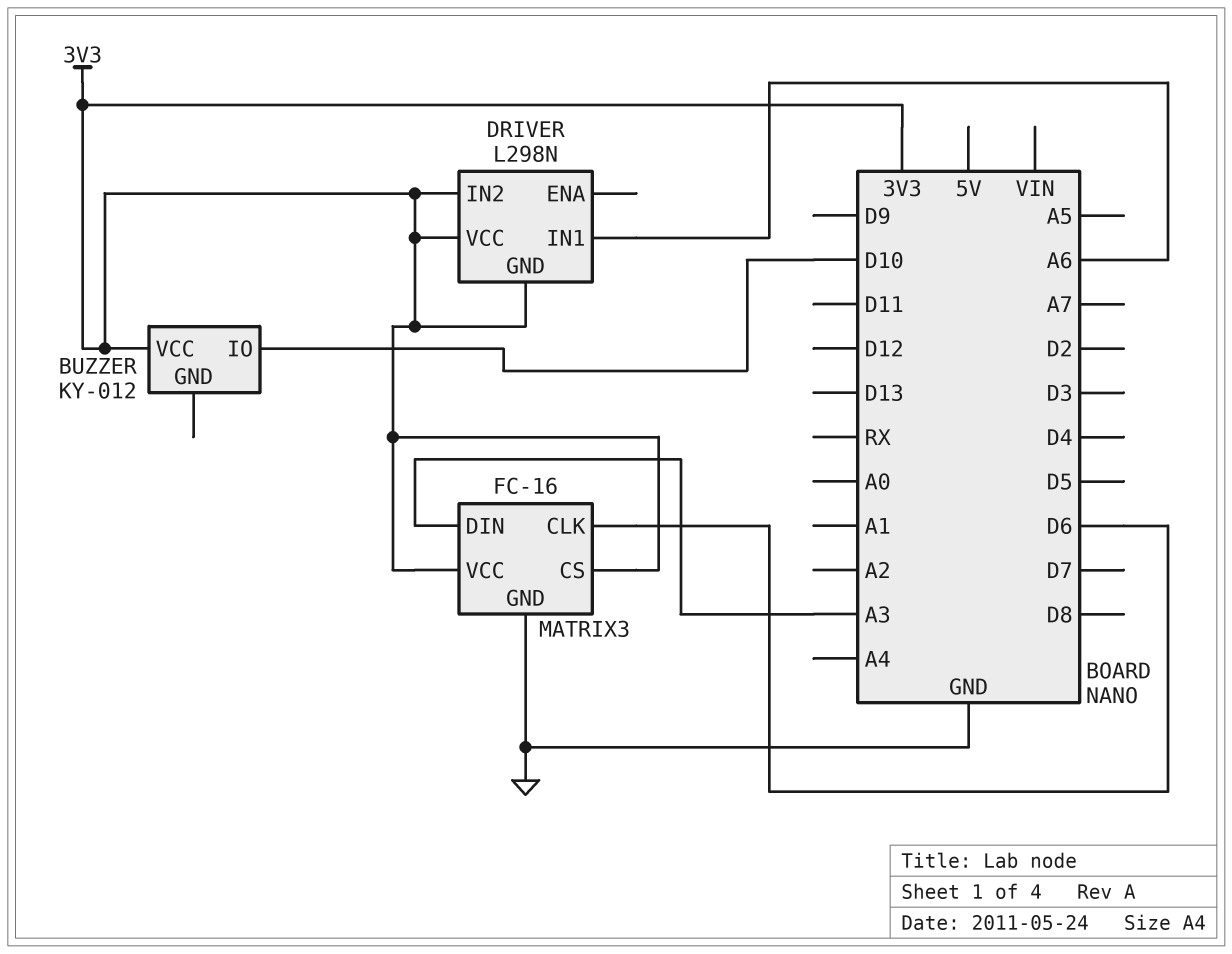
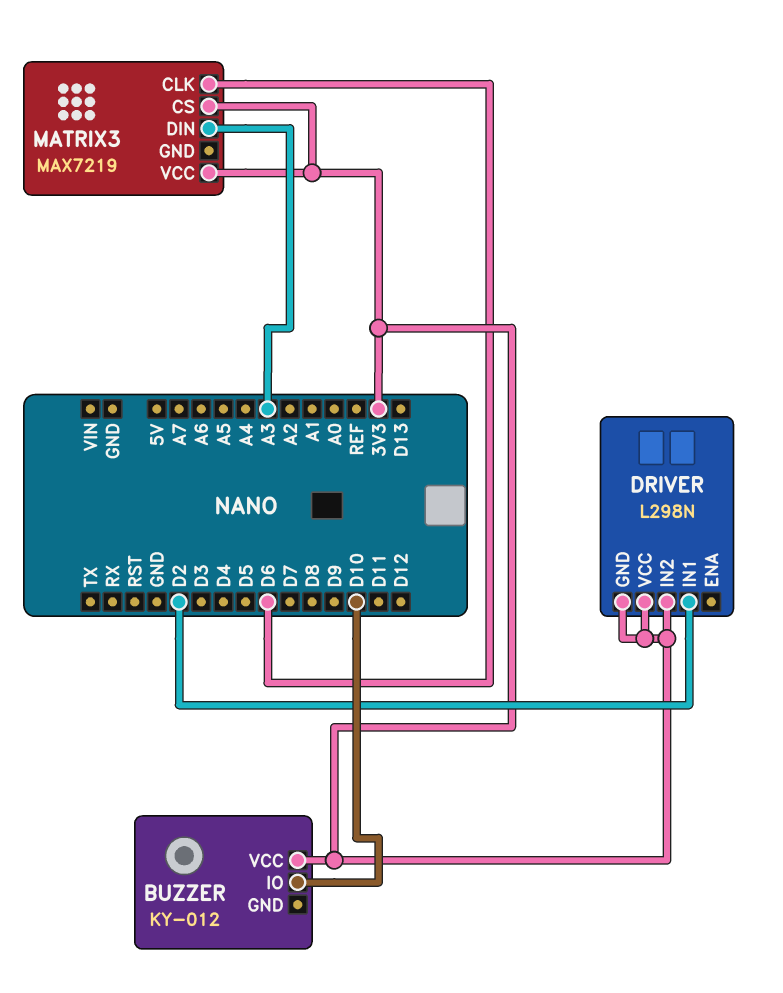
DRIVER pin IN1: A6 -> D2
MATRIX3: FC-16 -> MAX7219
MATRIX3 pin GND: GND -> none

